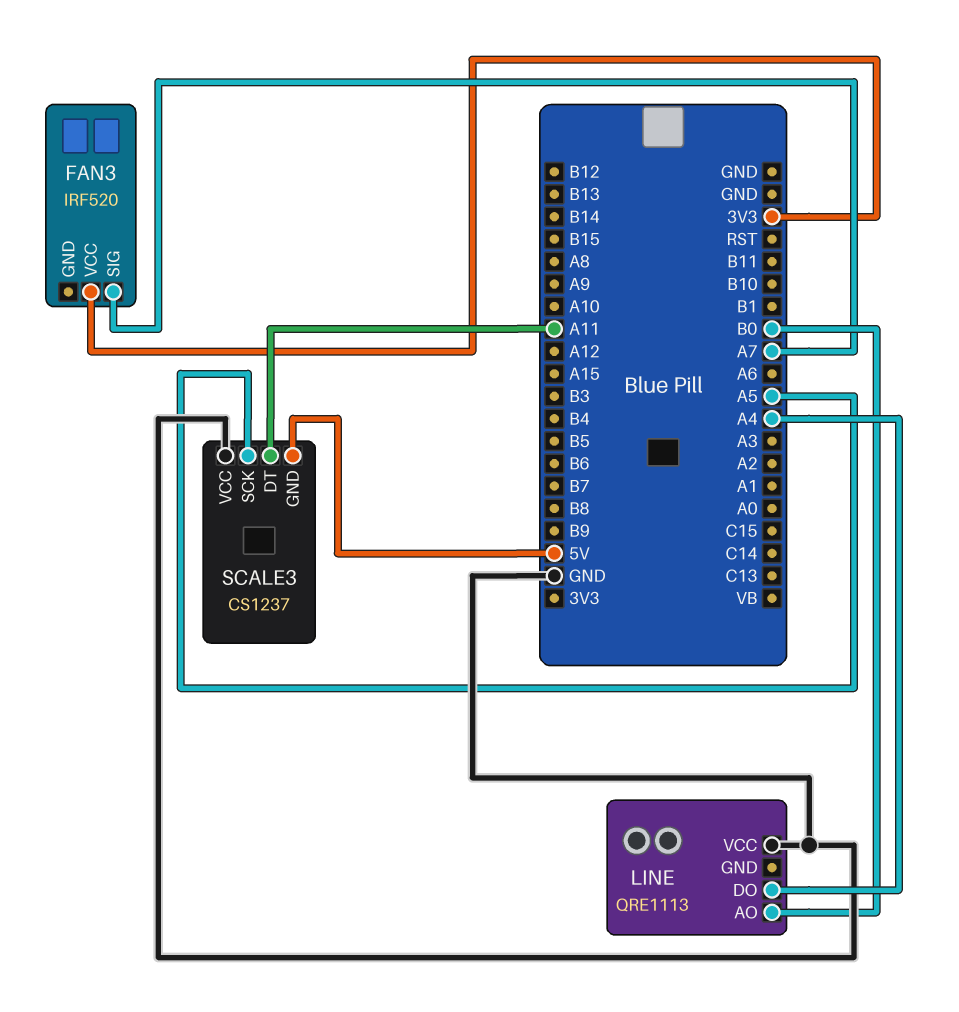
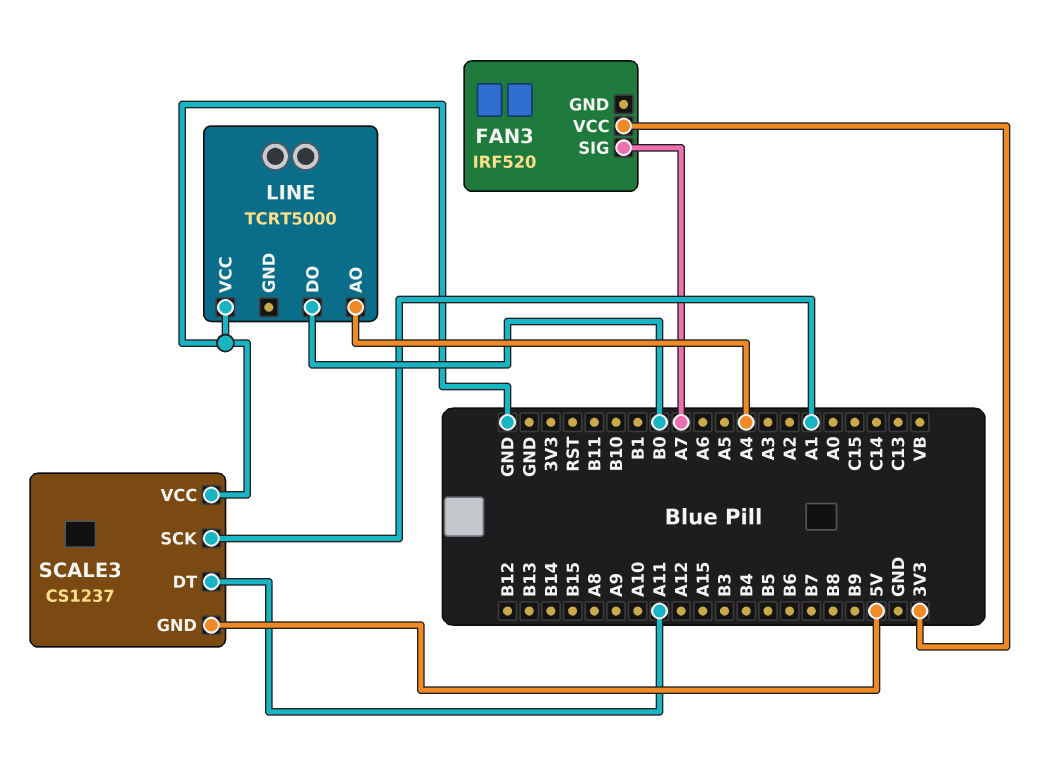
LINE: QRE1113 -> TCRT5000
LINE pin AO: B0 -> A4
LINE pin DO: A4 -> B0
SCALE3 pin SCK: A5 -> A1

